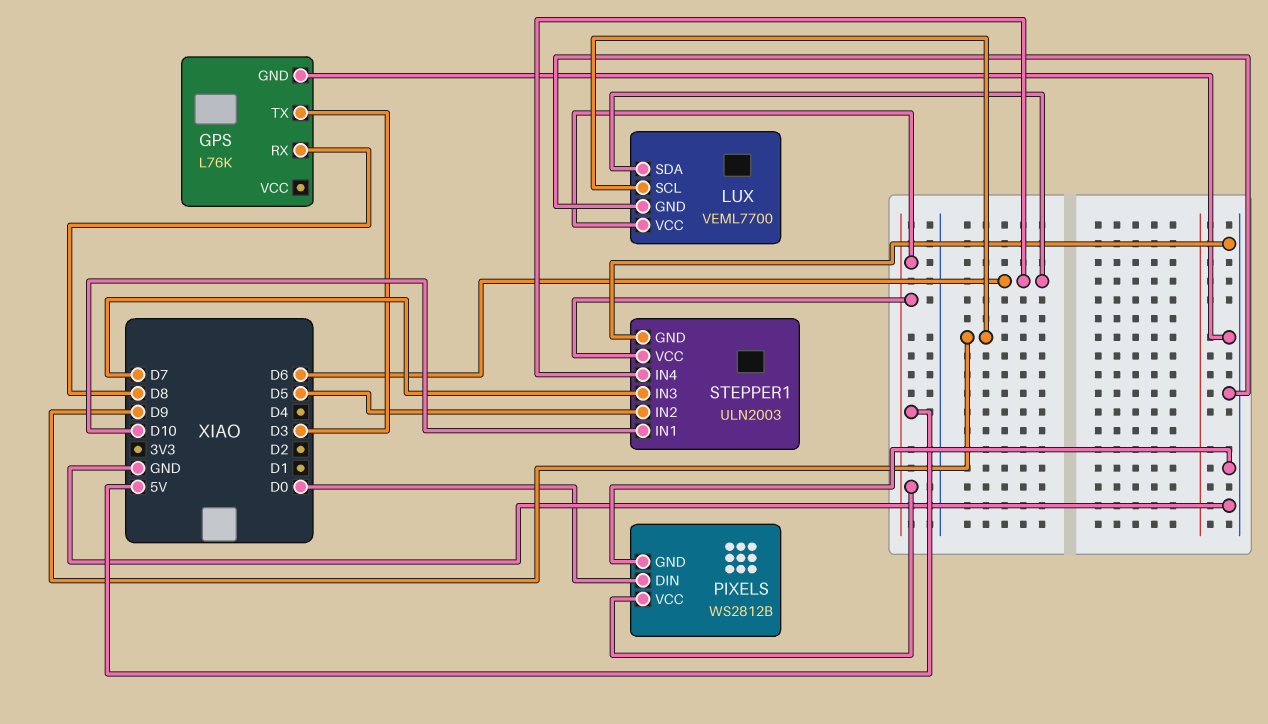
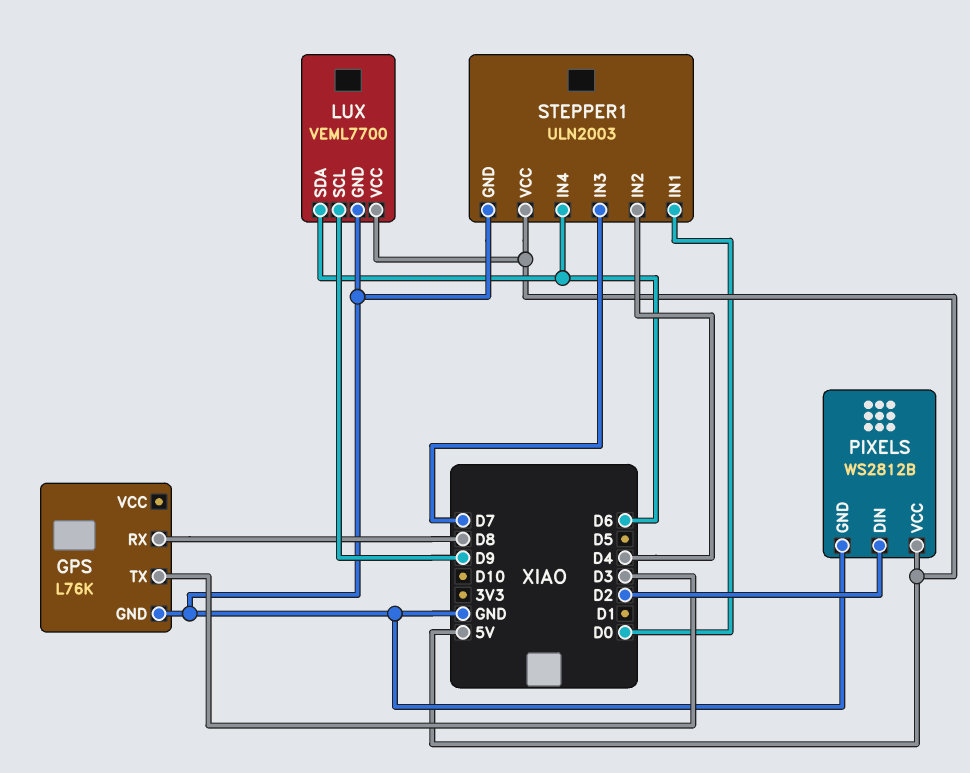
PIXELS pin DIN: D0 -> D2
STEPPER1 pin IN1: D10 -> D0
STEPPER1 pin IN2: D5 -> D4

